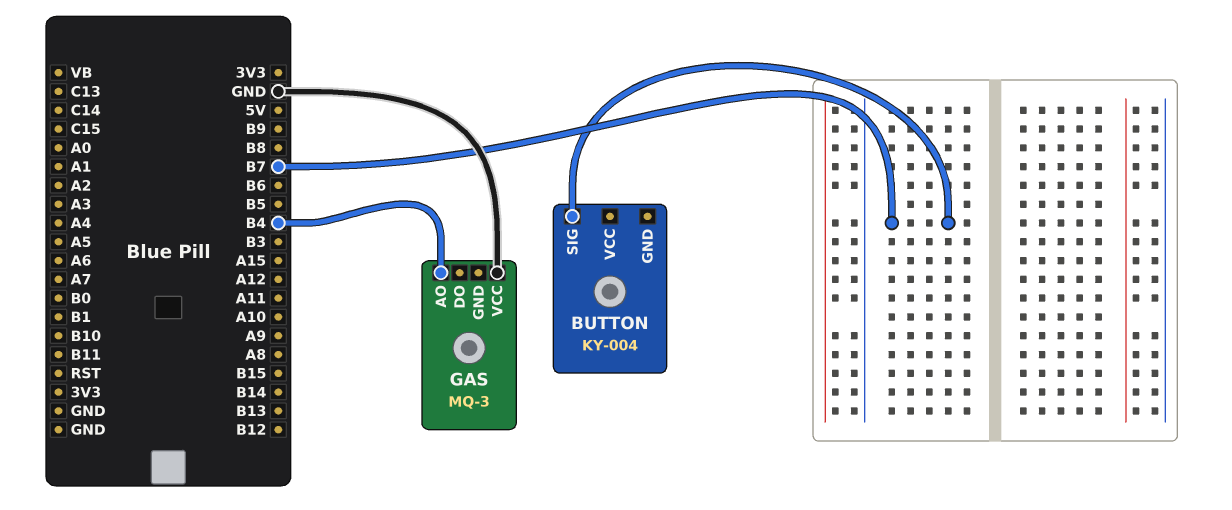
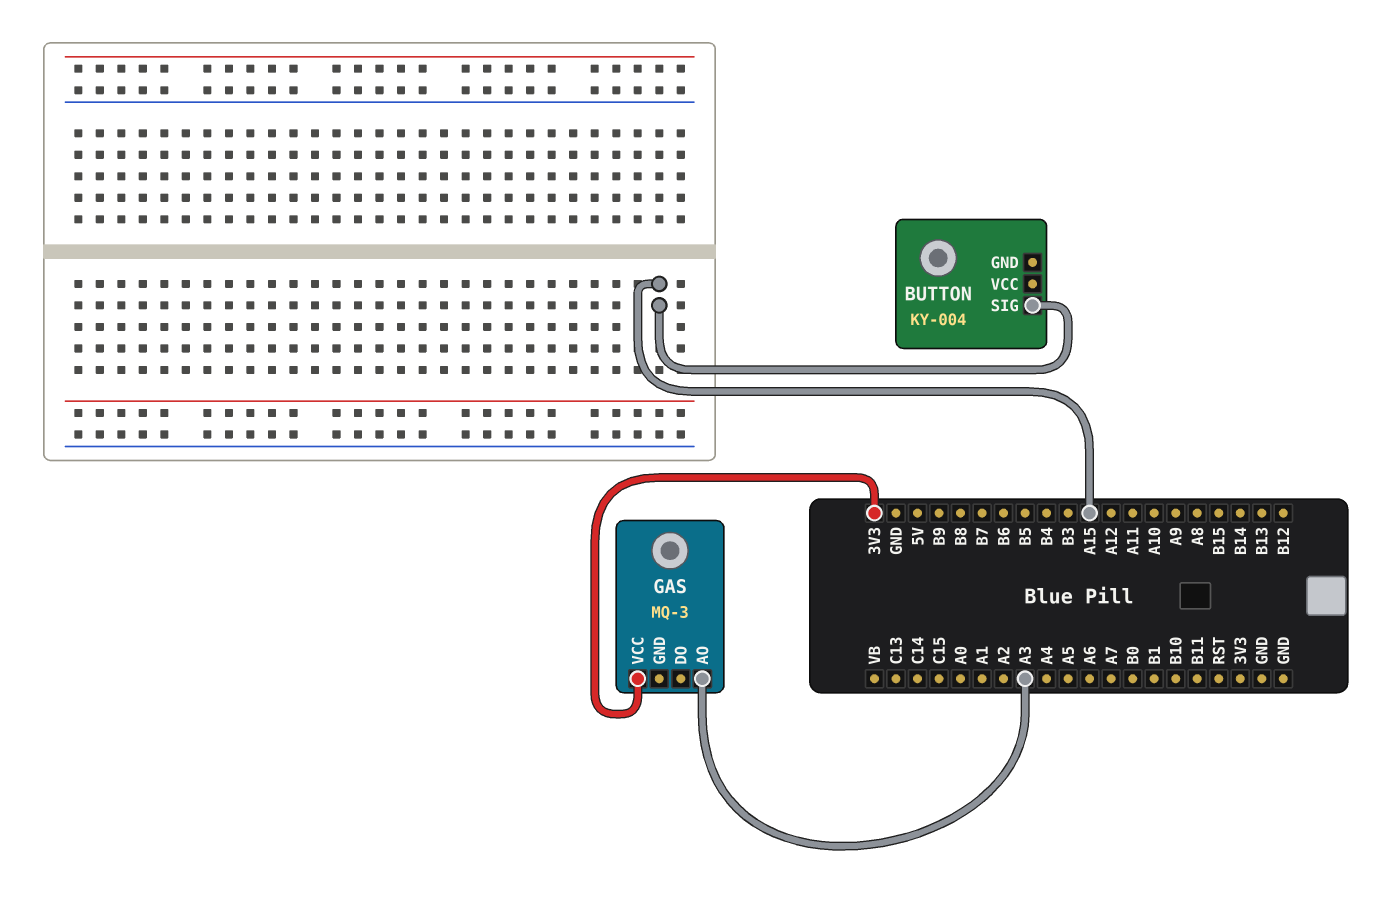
BUTTON pin SIG: B7 -> A15
GAS pin AO: B4 -> A3
GAS pin VCC: GND -> 3V3

